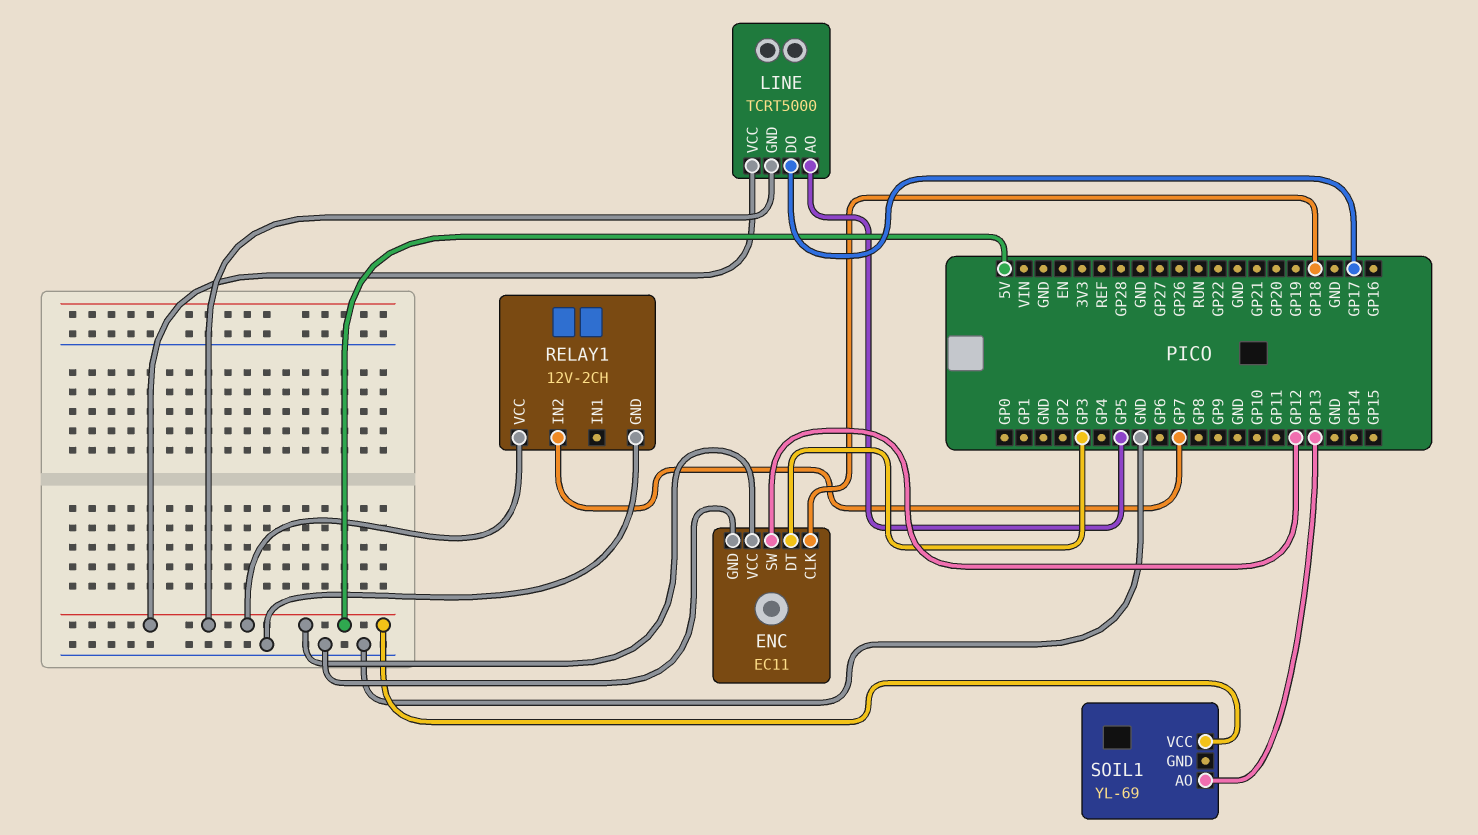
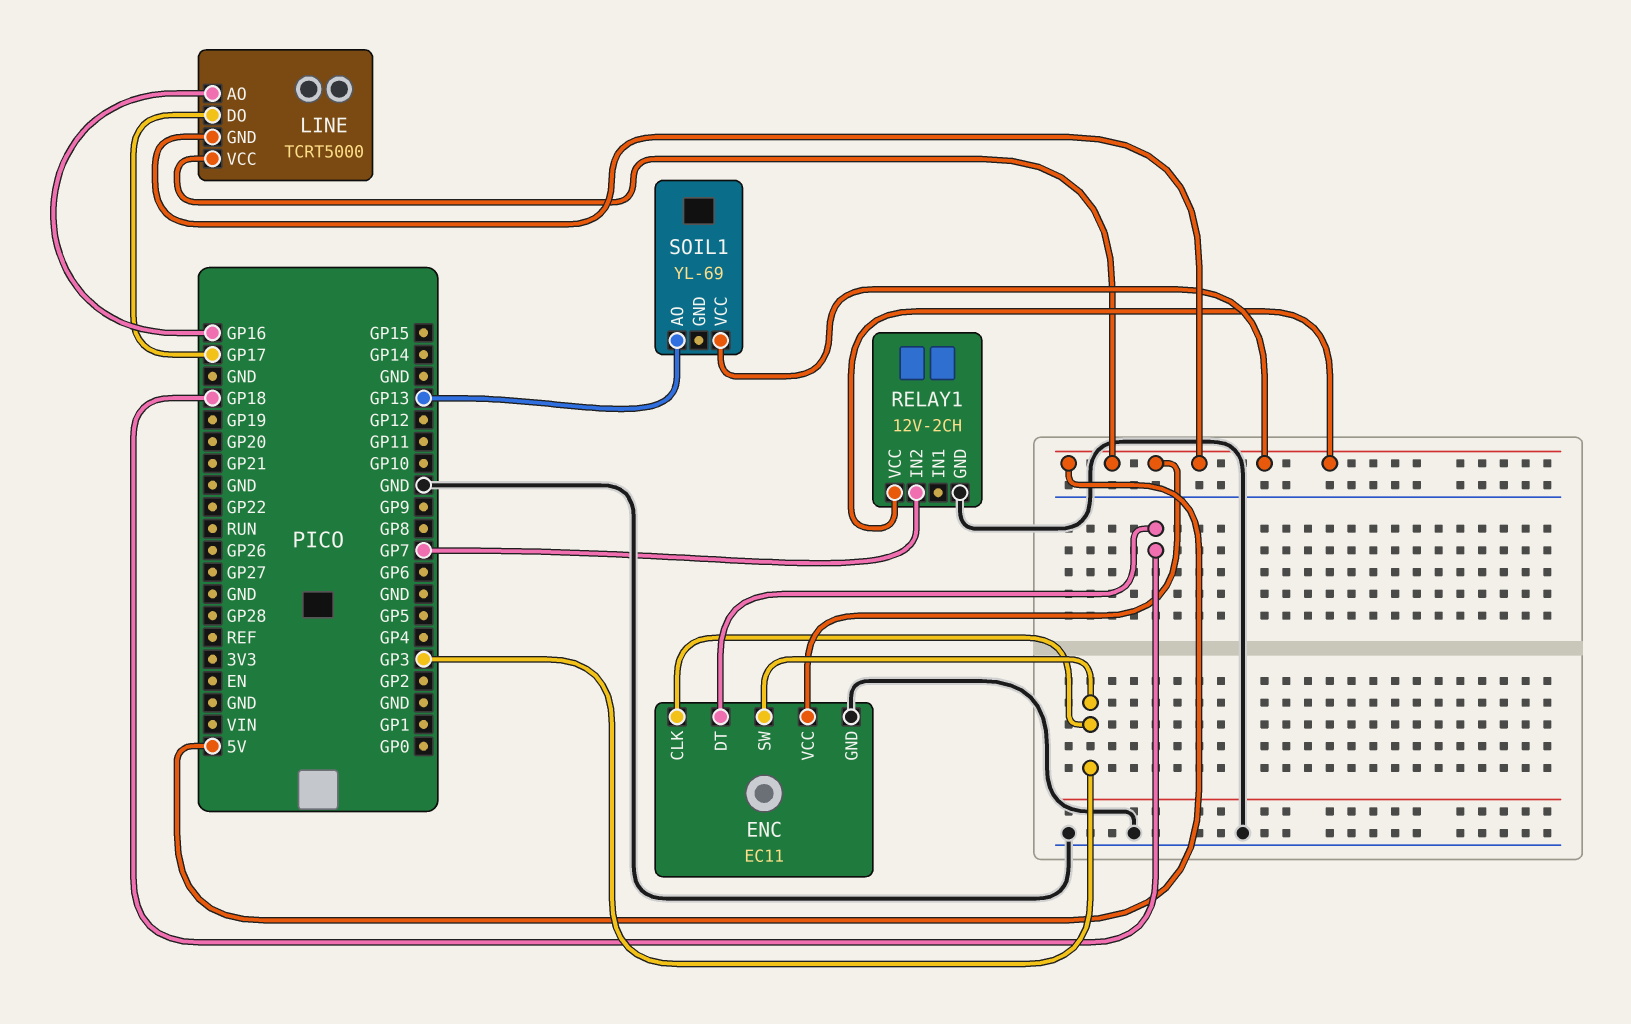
ENC pin CLK: GP18 -> GP3
ENC pin DT: GP3 -> GP18
ENC pin SW: GP12 -> GP3
LINE pin AO: GP5 -> GP16

